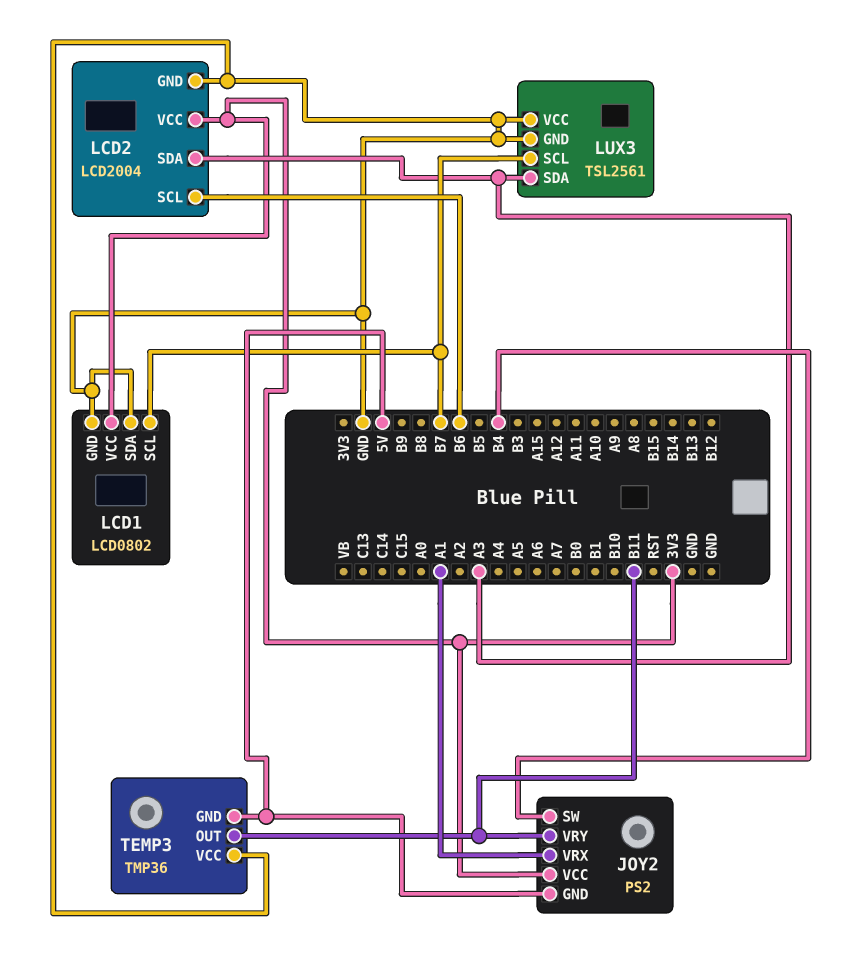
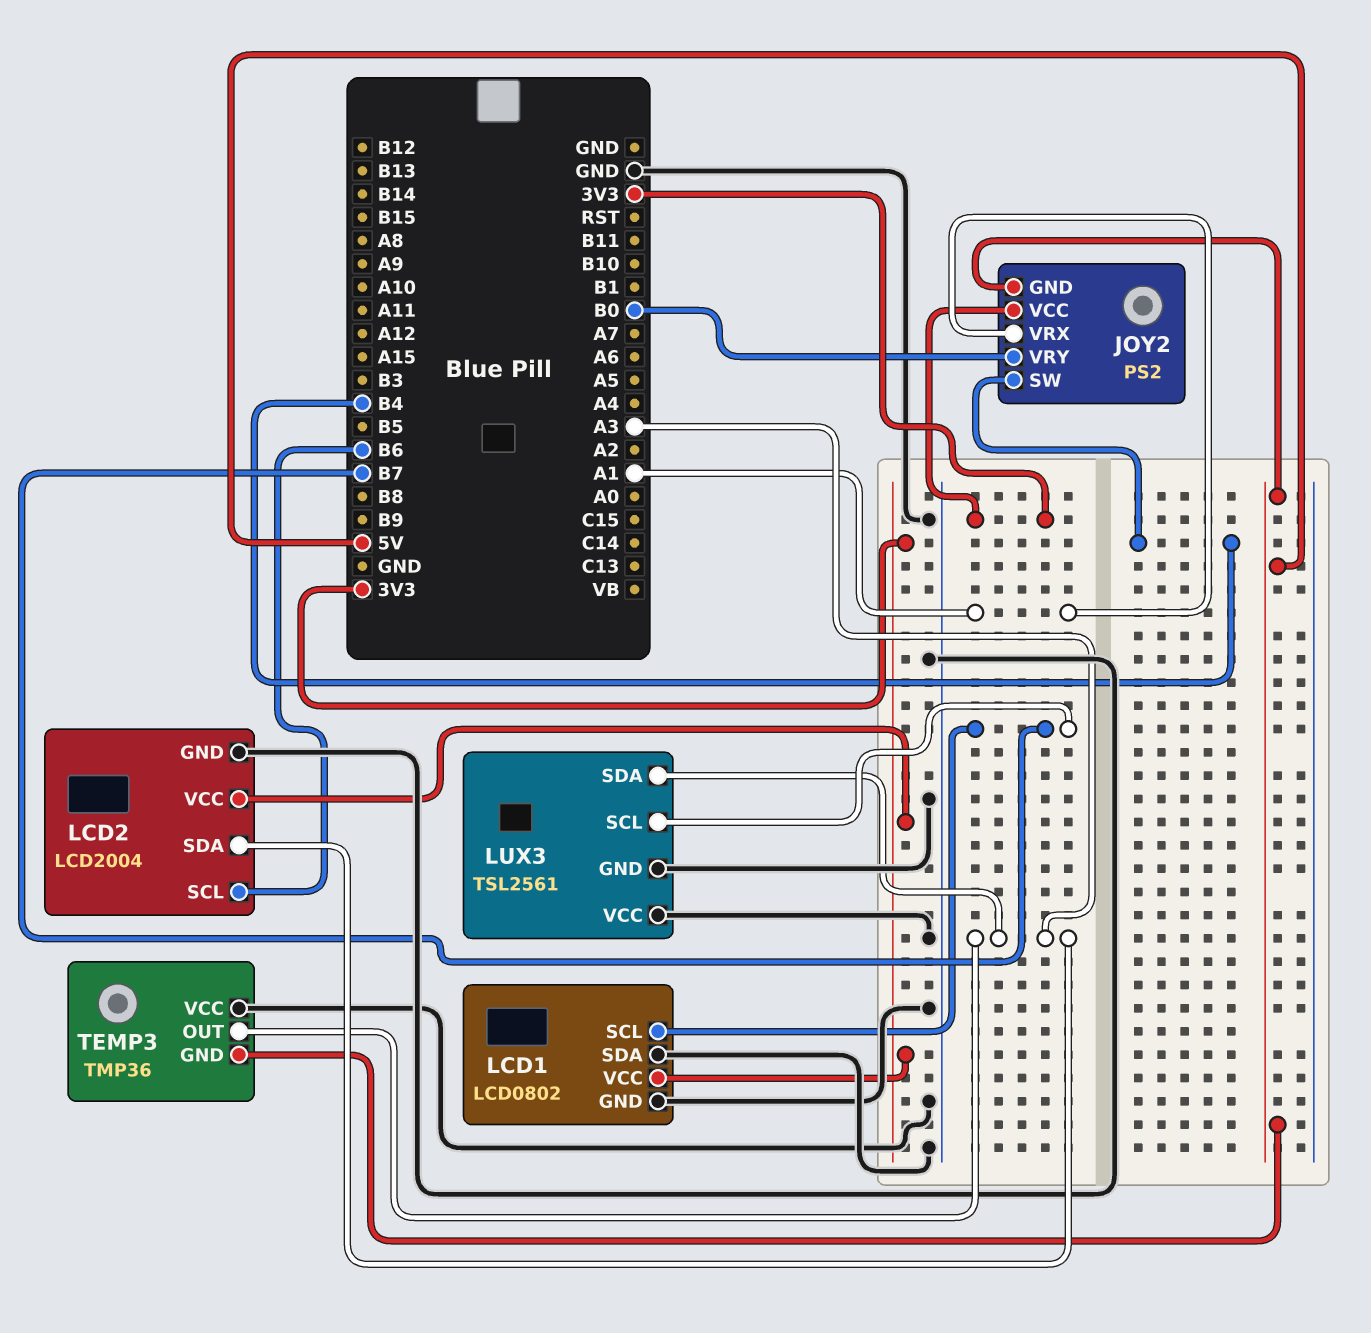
JOY2 pin VRY: B11 -> B0
TEMP3 pin OUT: B11 -> A3

